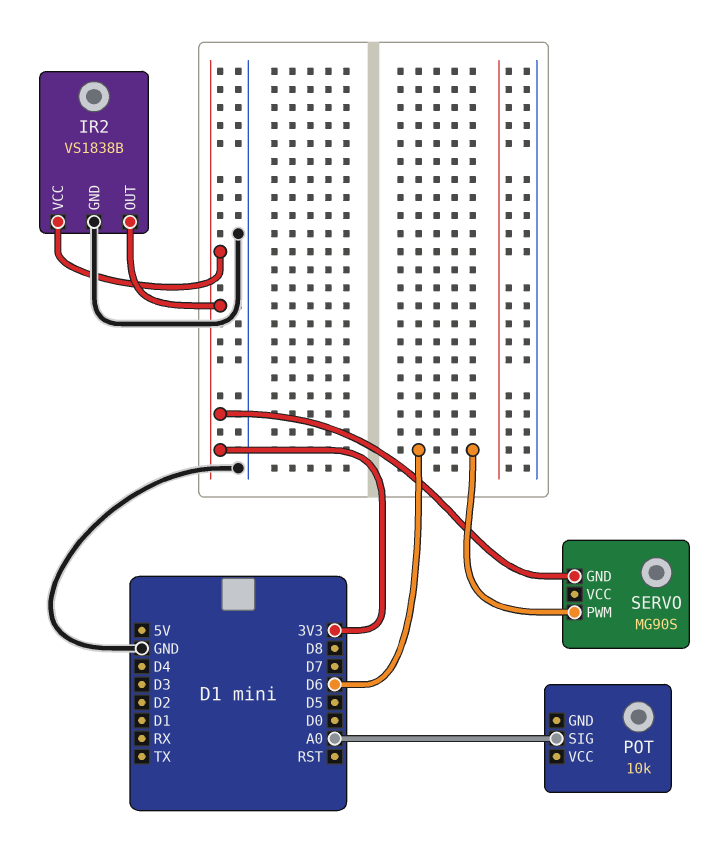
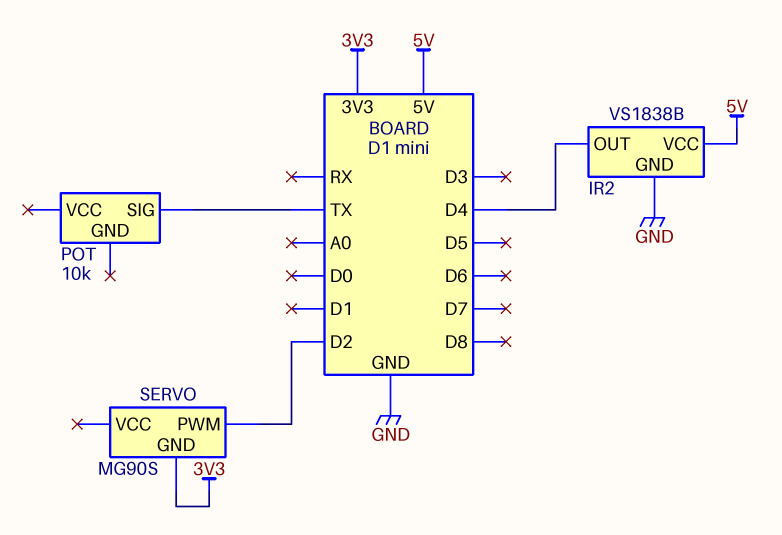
IR2 pin OUT: 3V3 -> D4
IR2 pin VCC: 3V3 -> 5V
POT pin SIG: A0 -> TX
SERVO pin PWM: D6 -> D2

